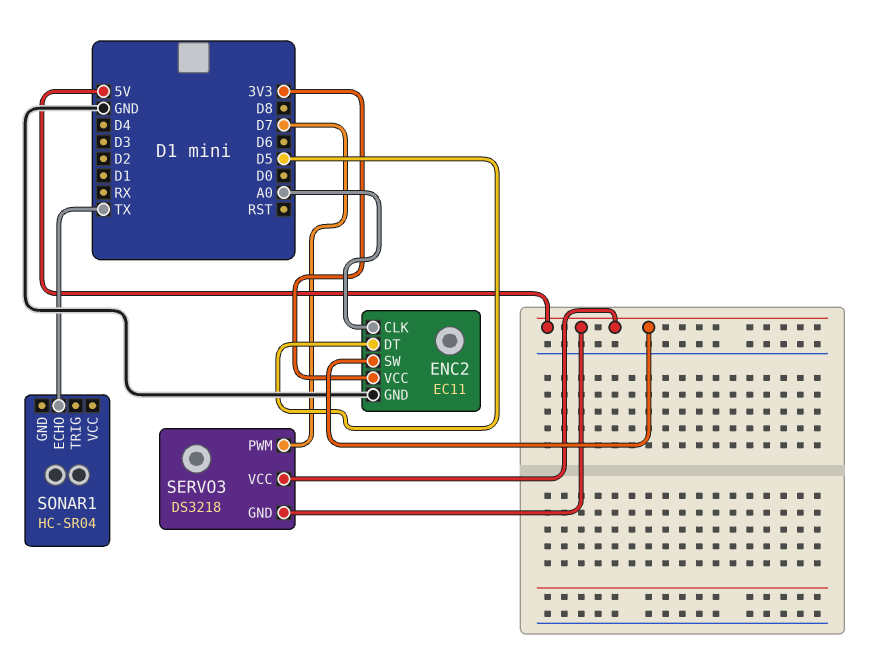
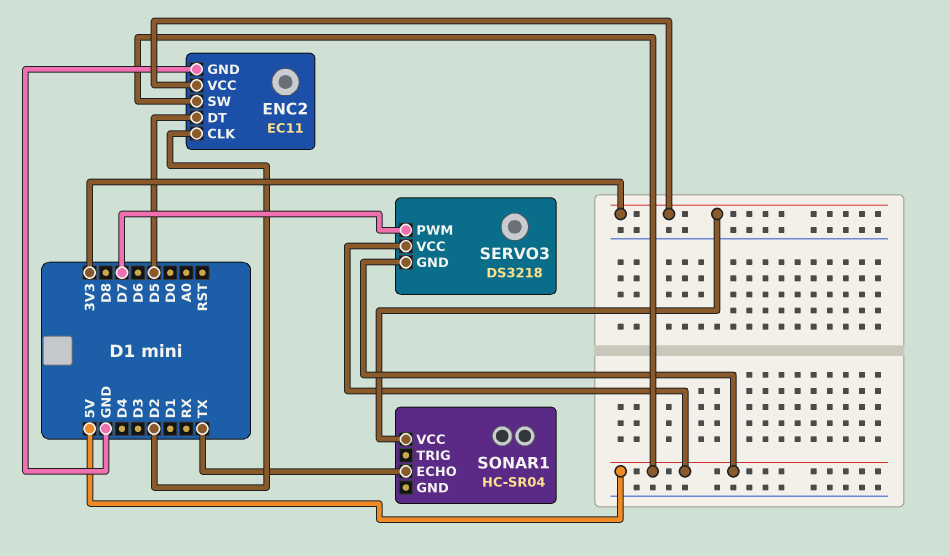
ENC2 pin CLK: A0 -> D2
SONAR1 pin VCC: none -> 3V3

